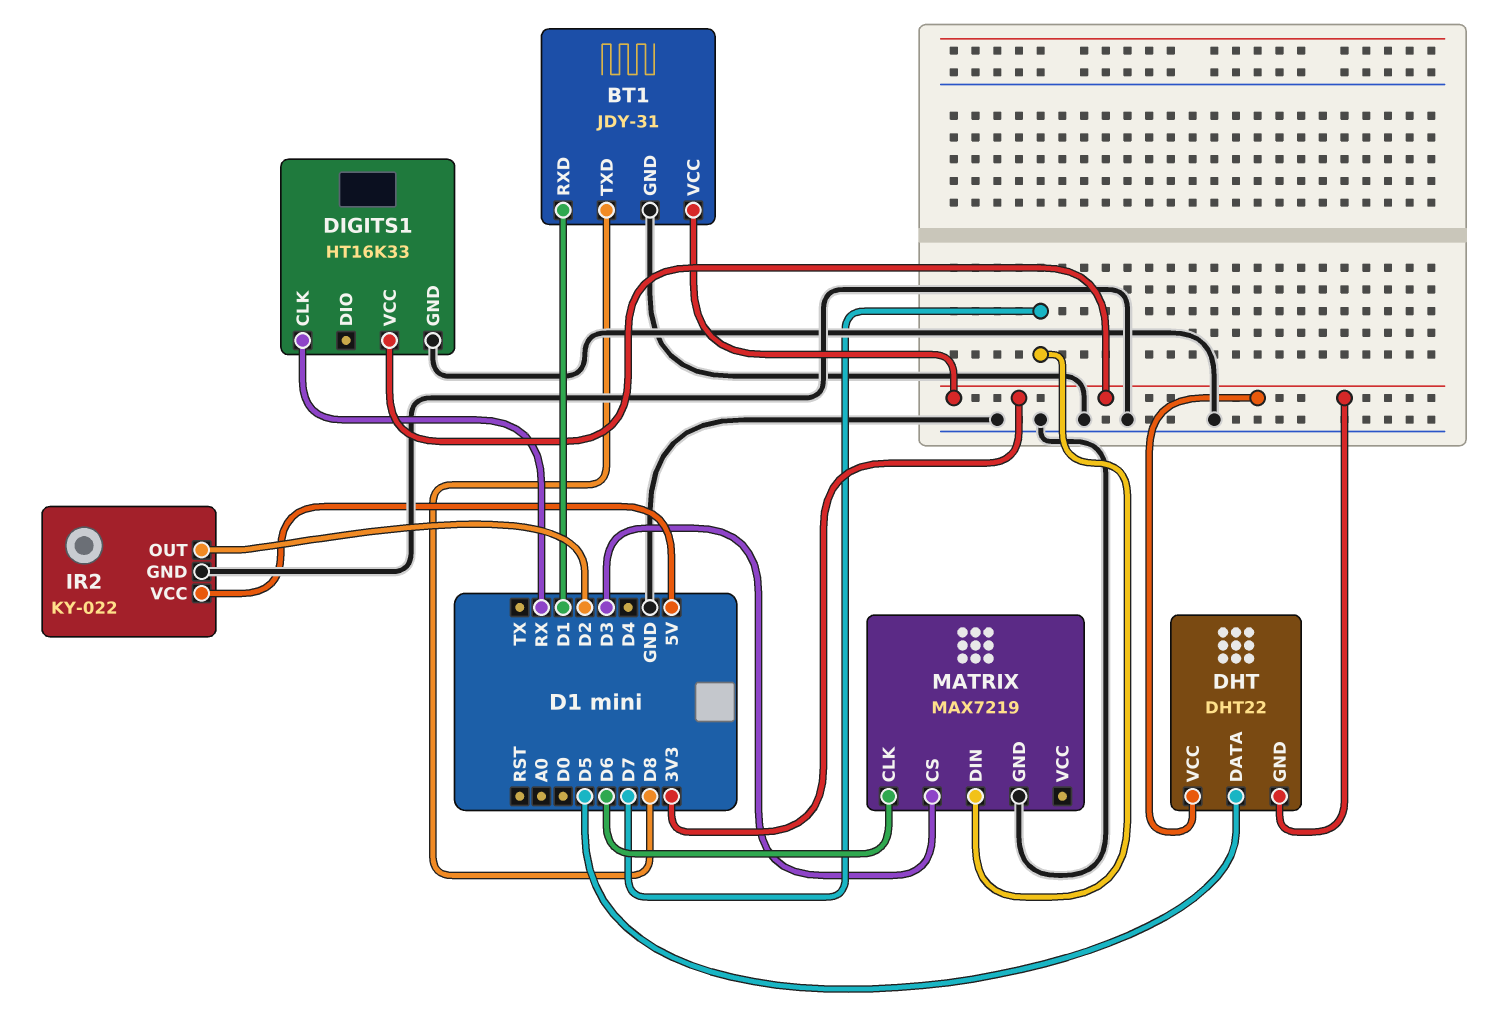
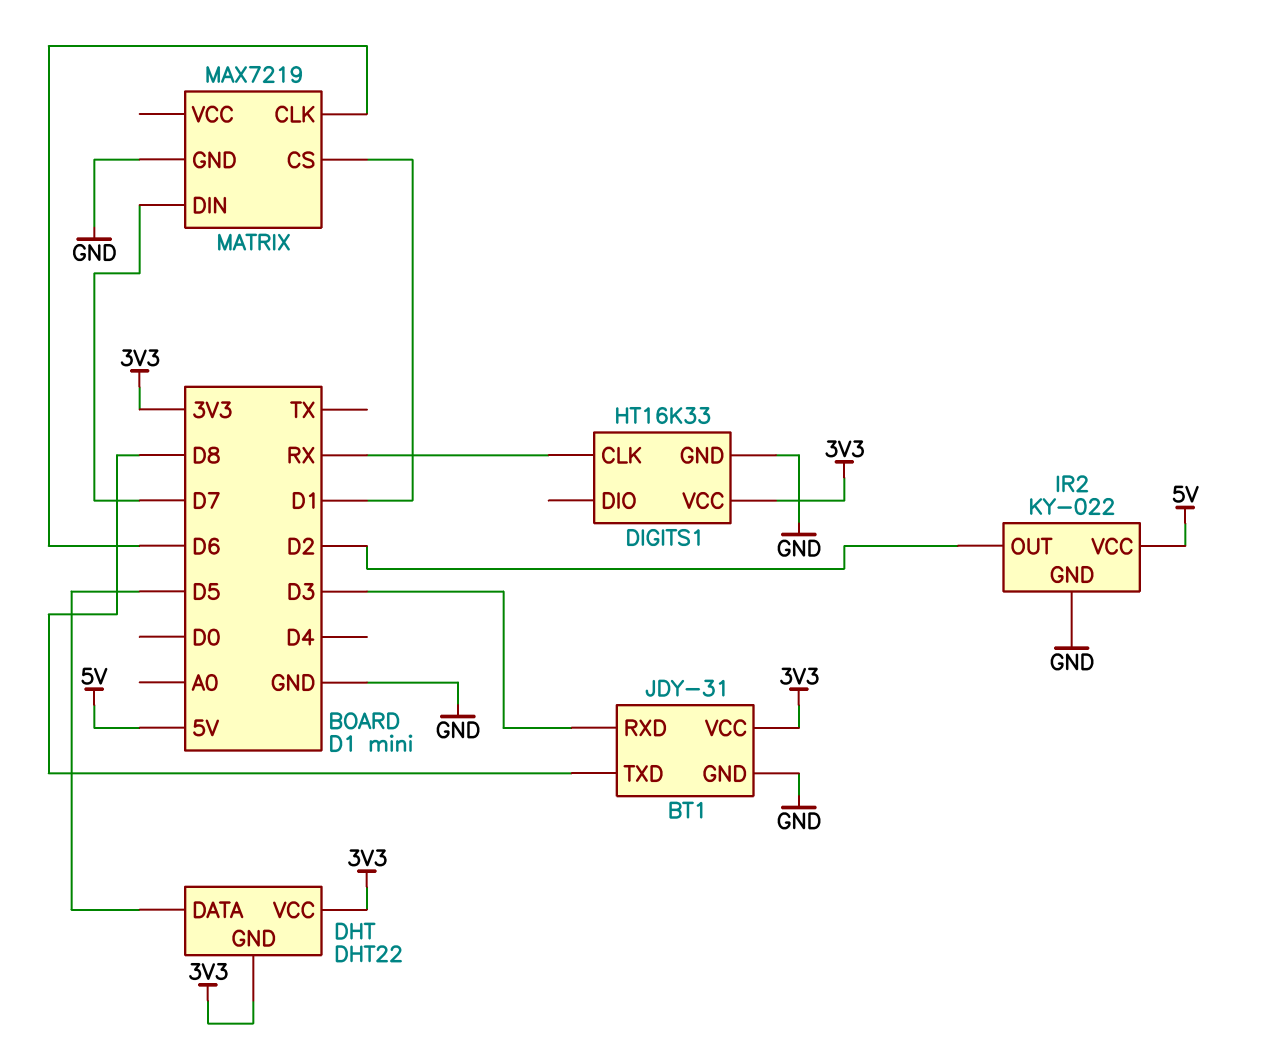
BT1 pin RXD: D1 -> D3
MATRIX pin CS: D3 -> D1

